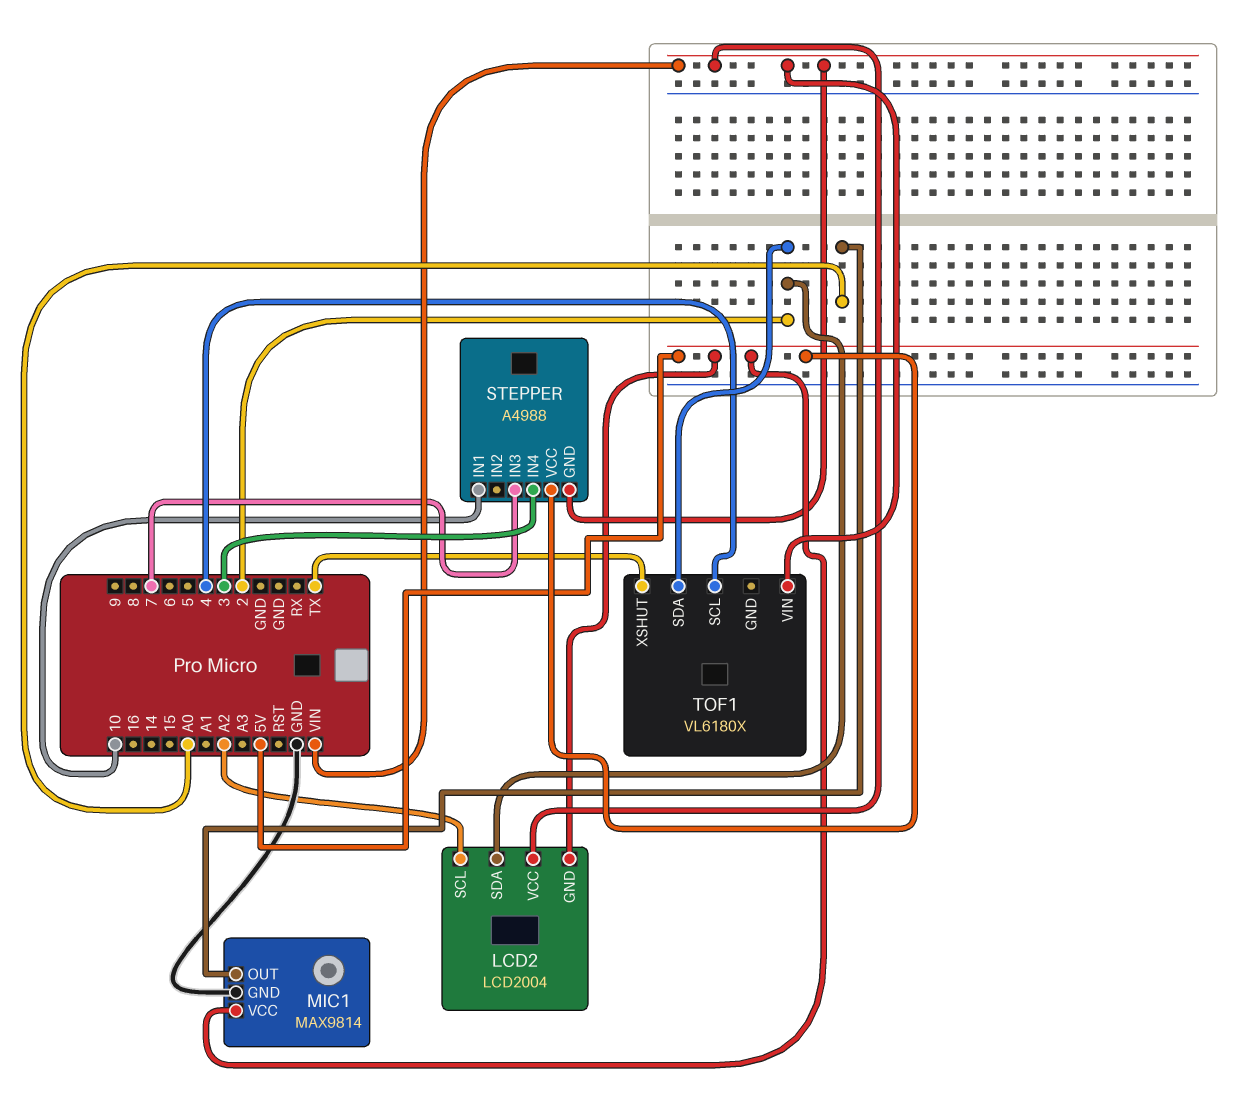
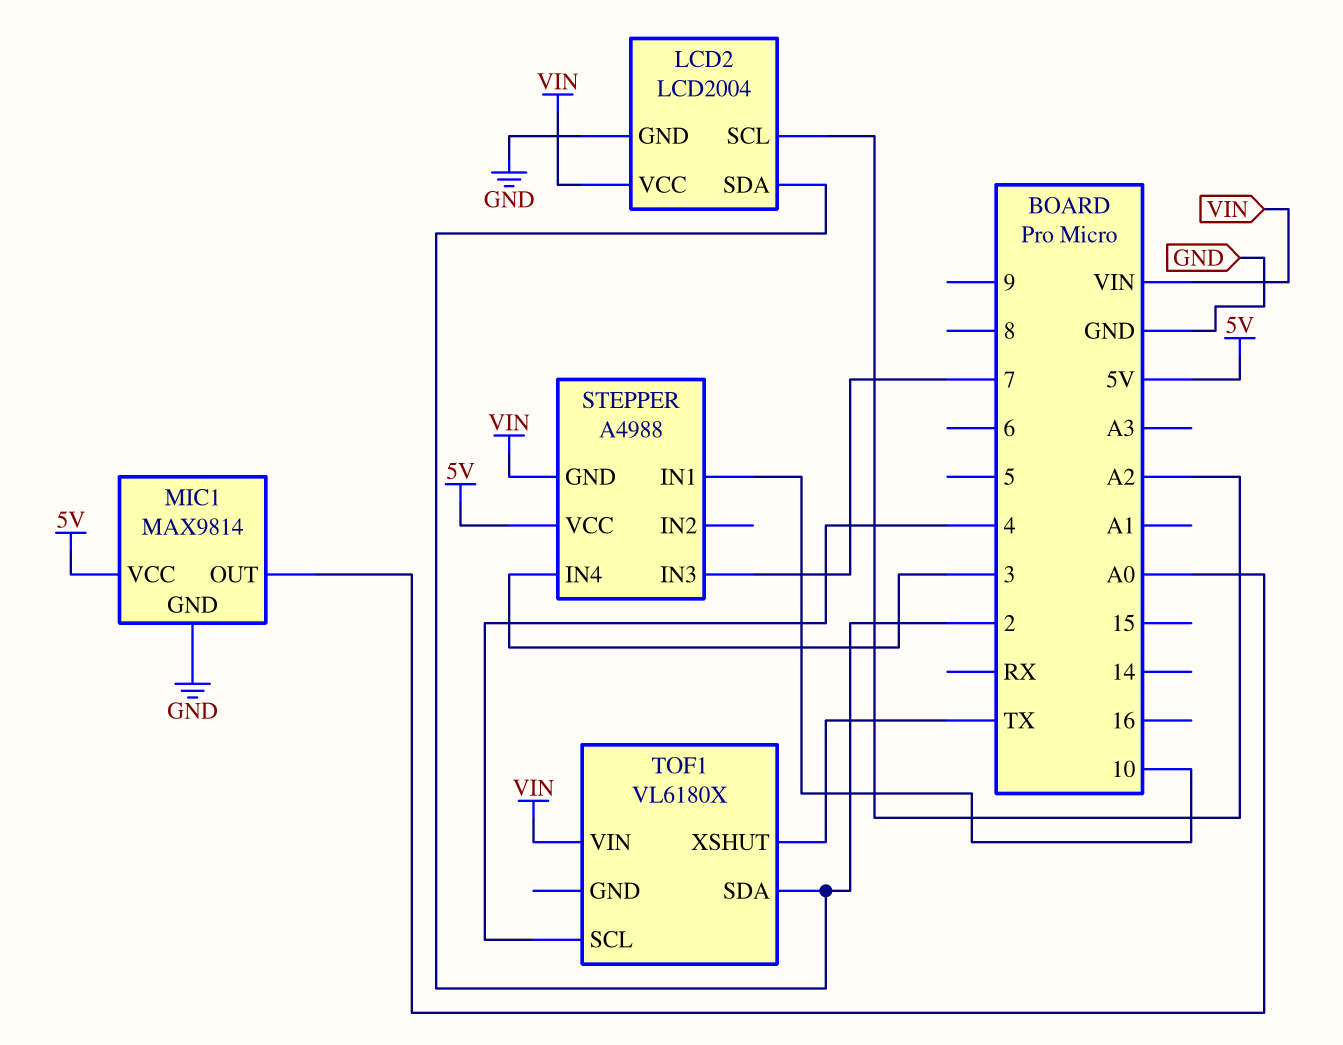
LCD2 pin GND: 5V -> GND

